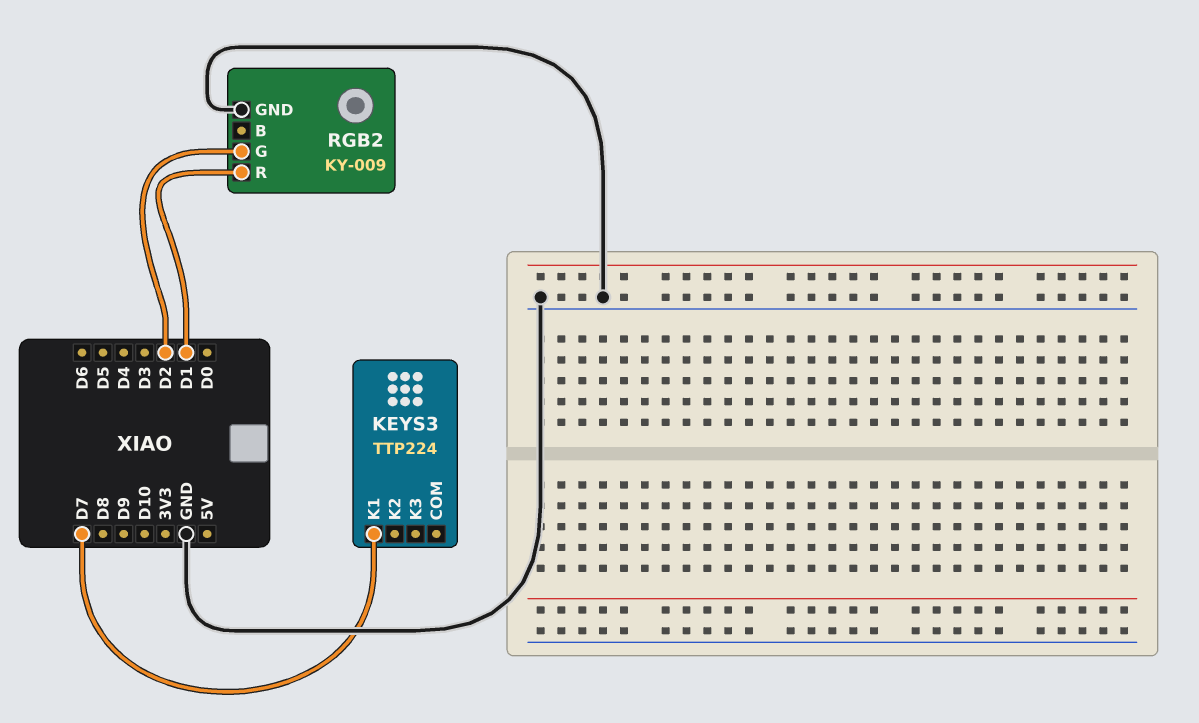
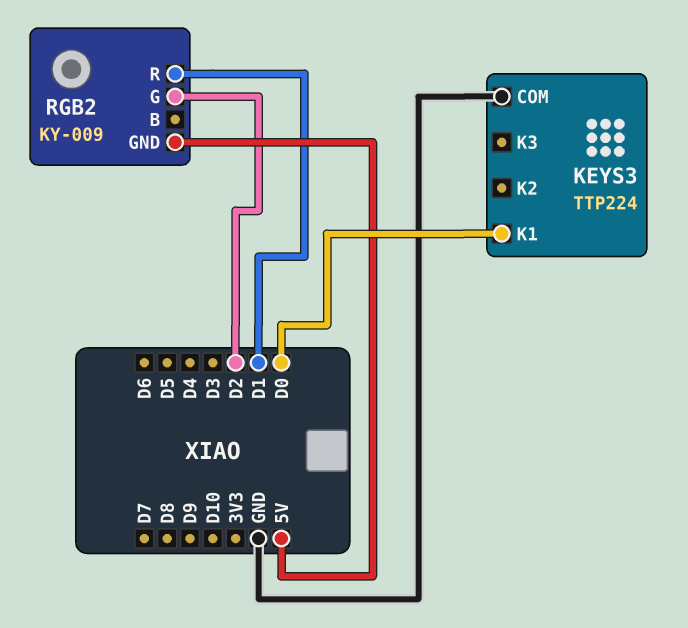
KEYS3 pin COM: none -> GND
KEYS3 pin K1: D7 -> D0
RGB2 pin GND: GND -> 5V

